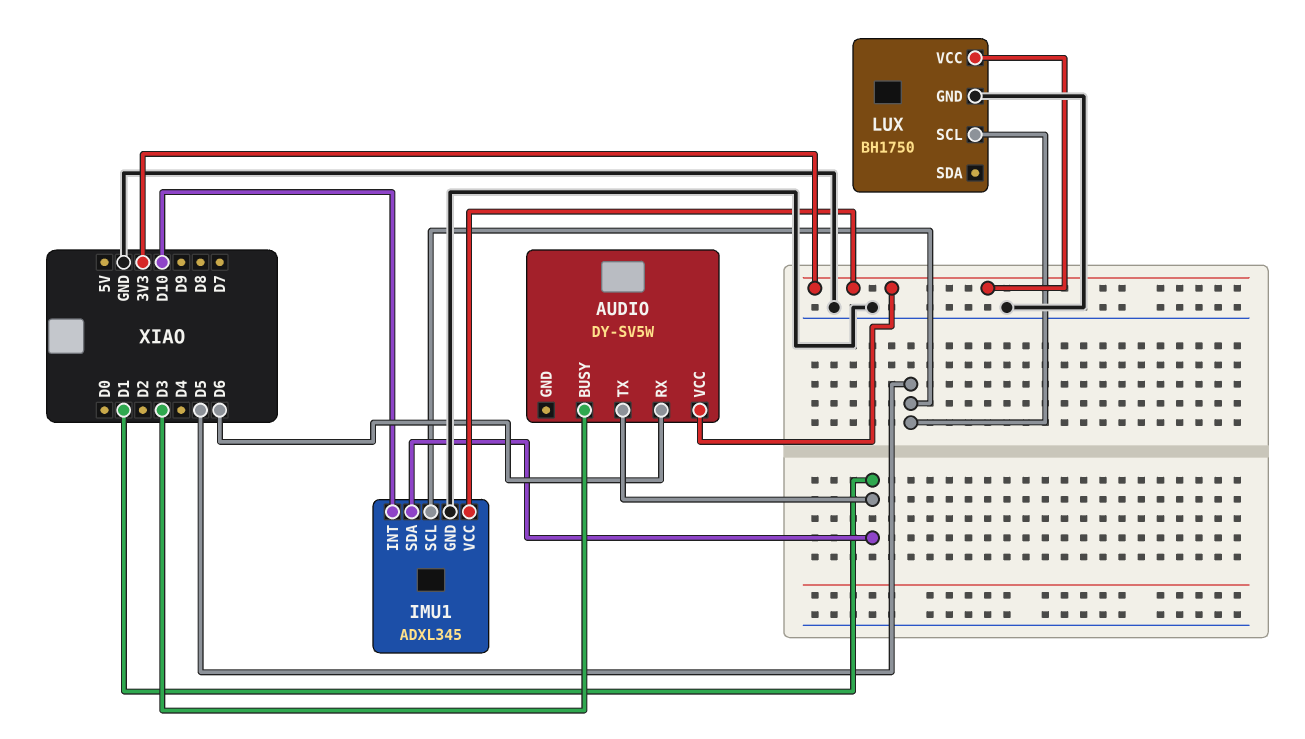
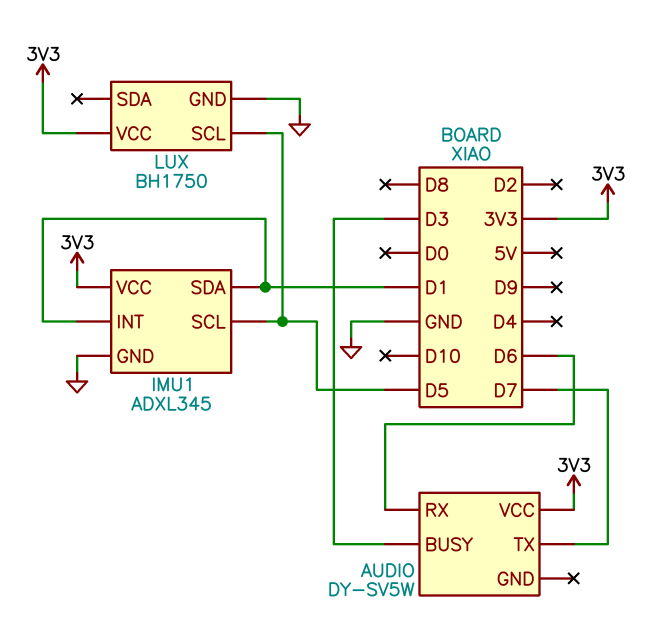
AUDIO pin TX: D1 -> D7
IMU1 pin INT: D10 -> D1

